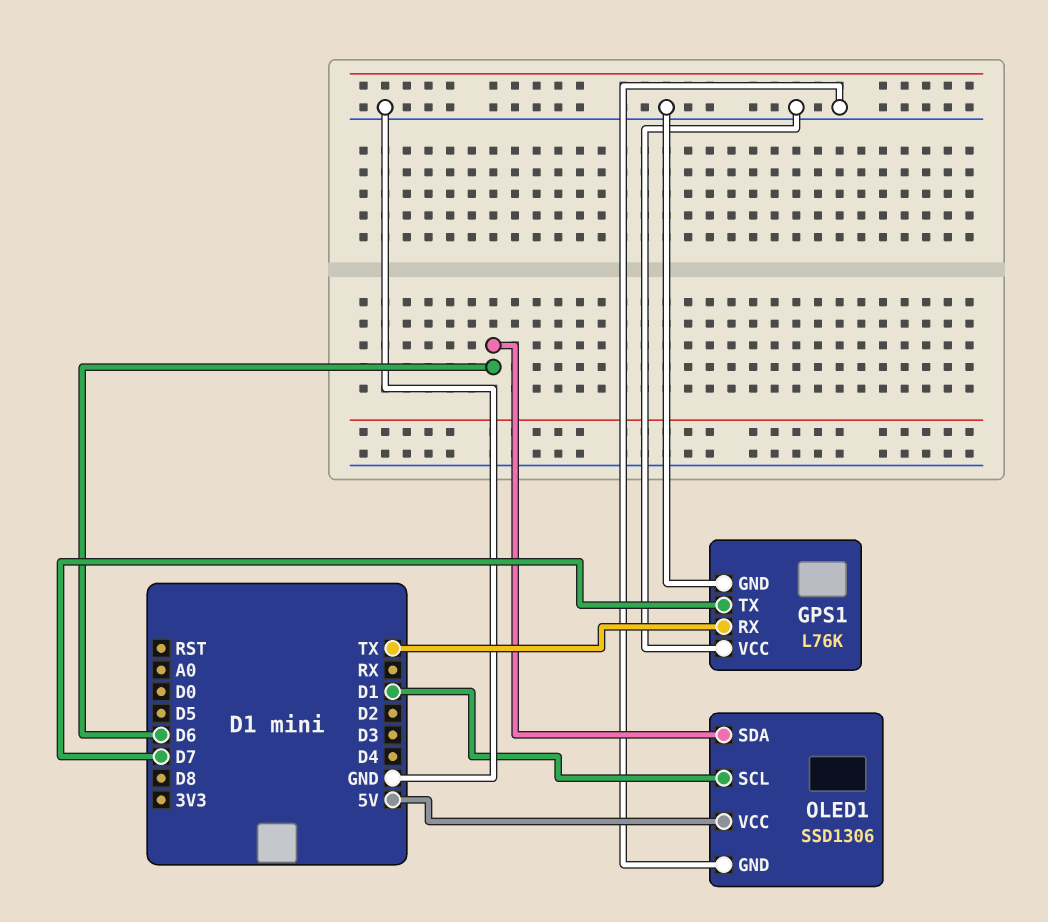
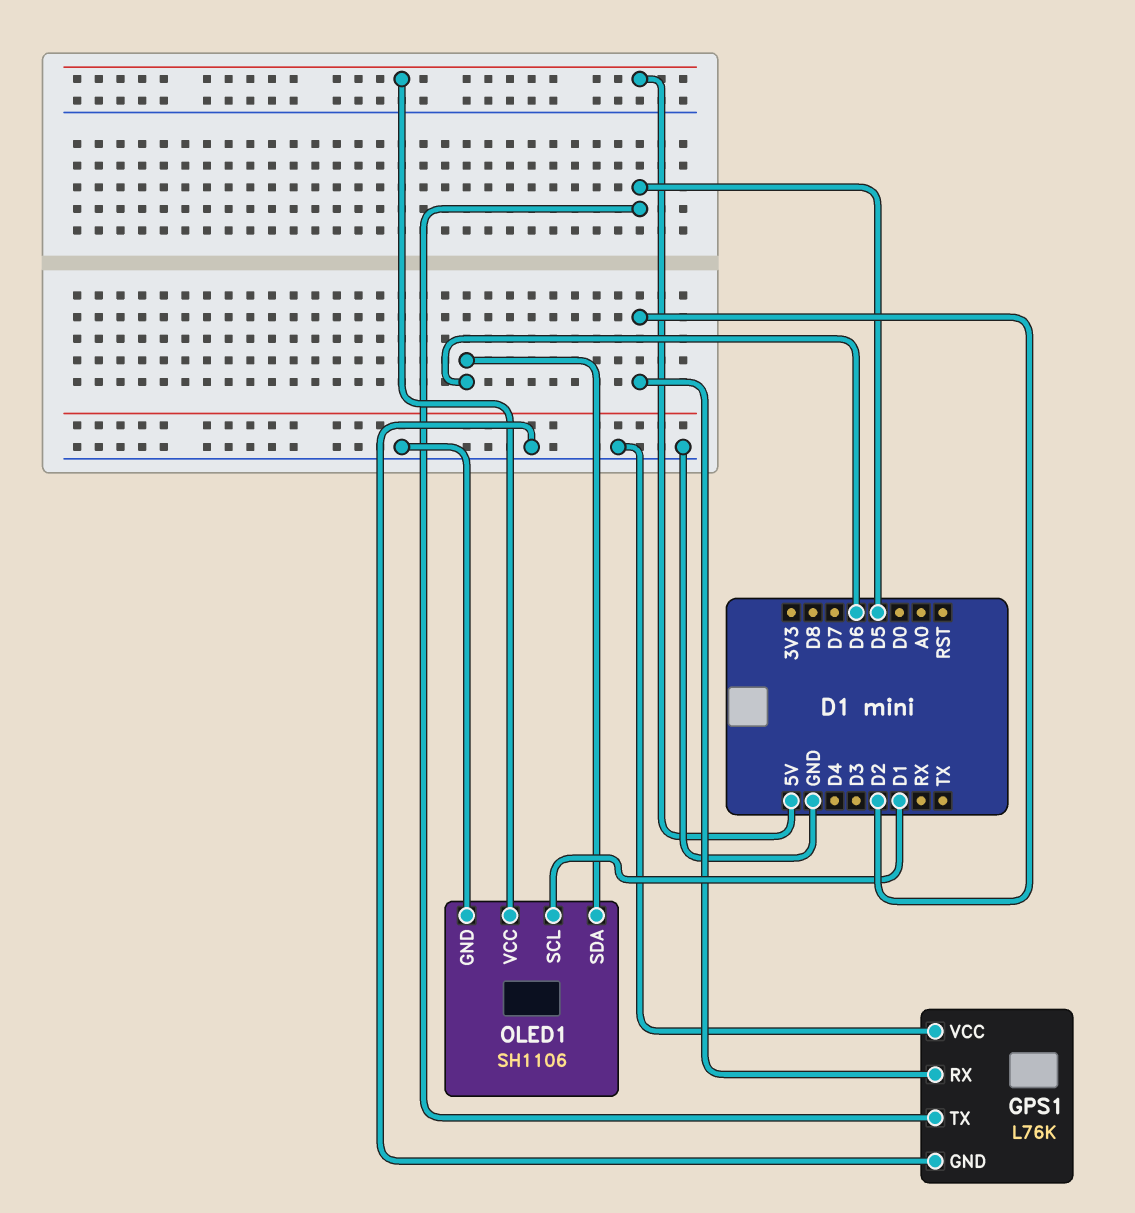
GPS1 pin RX: TX -> D2
GPS1 pin TX: D7 -> D5
OLED1: SSD1306 -> SH1106

